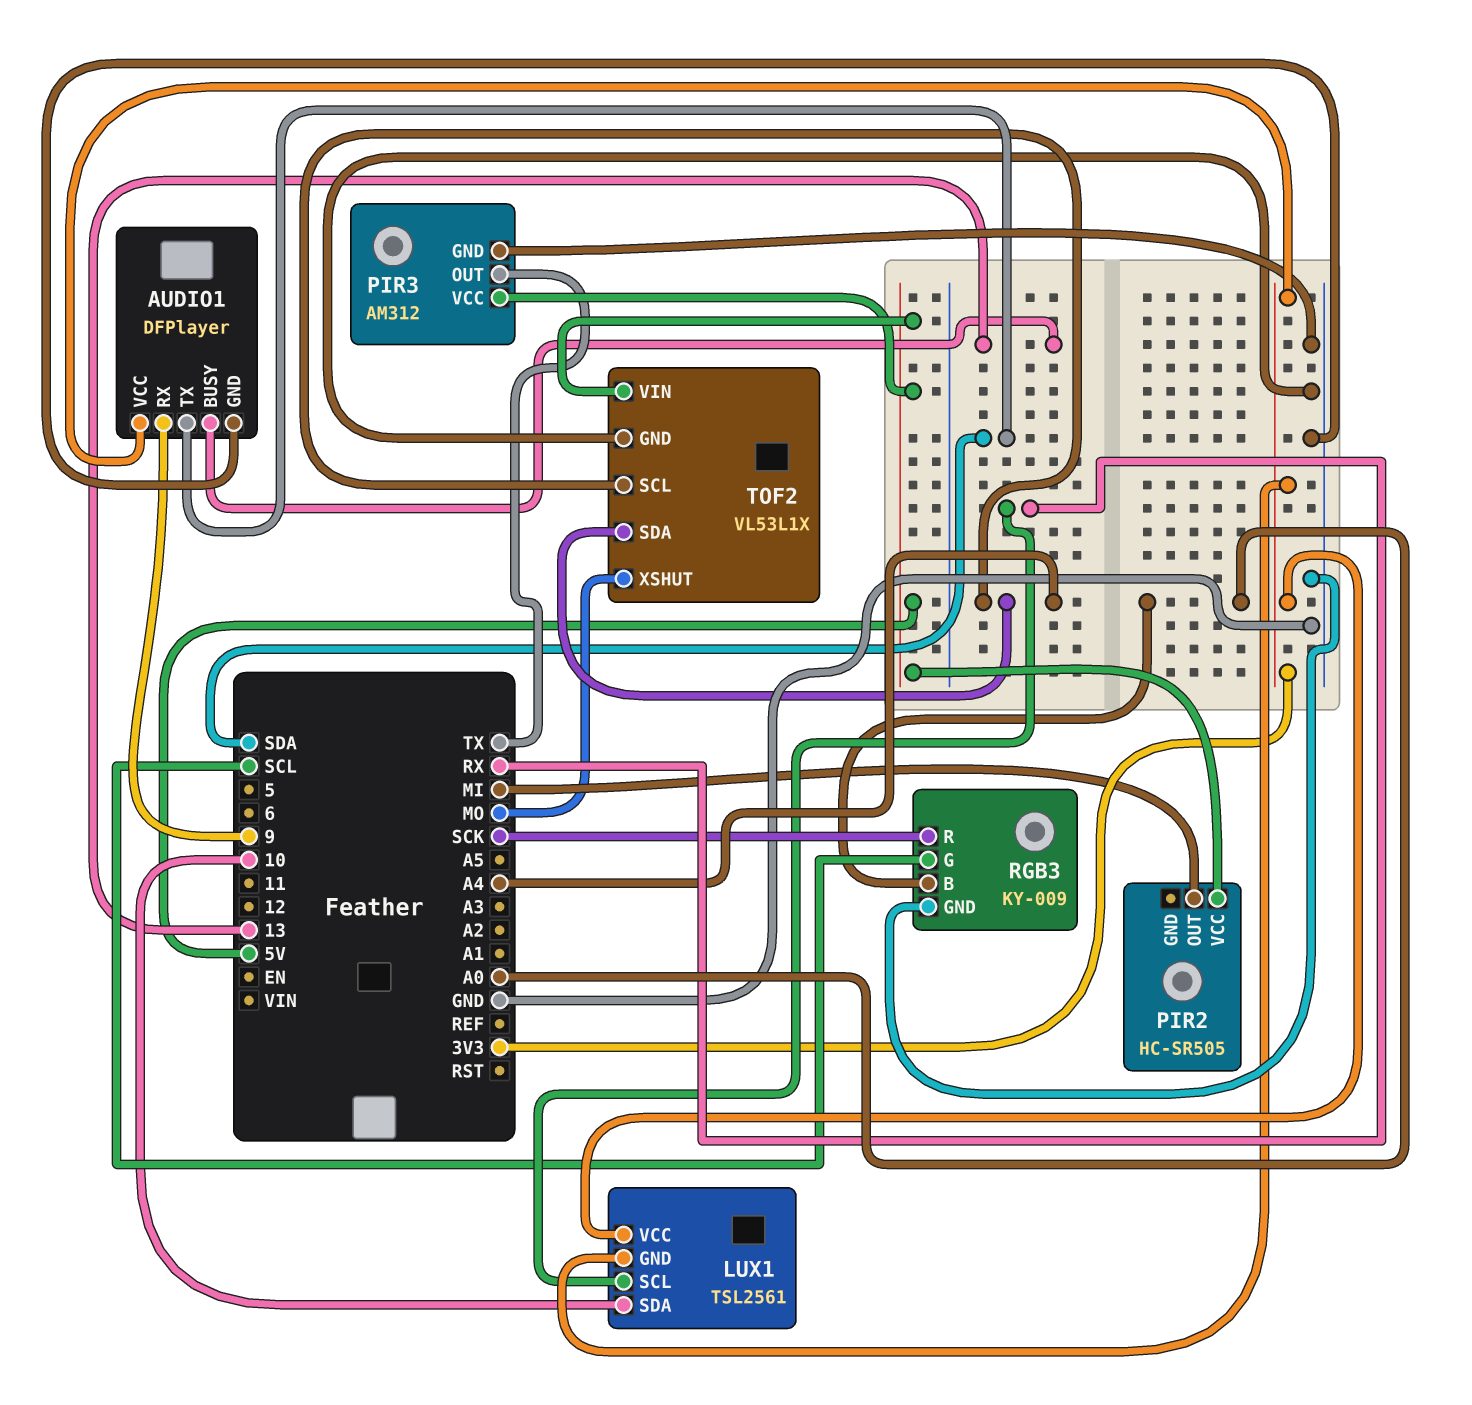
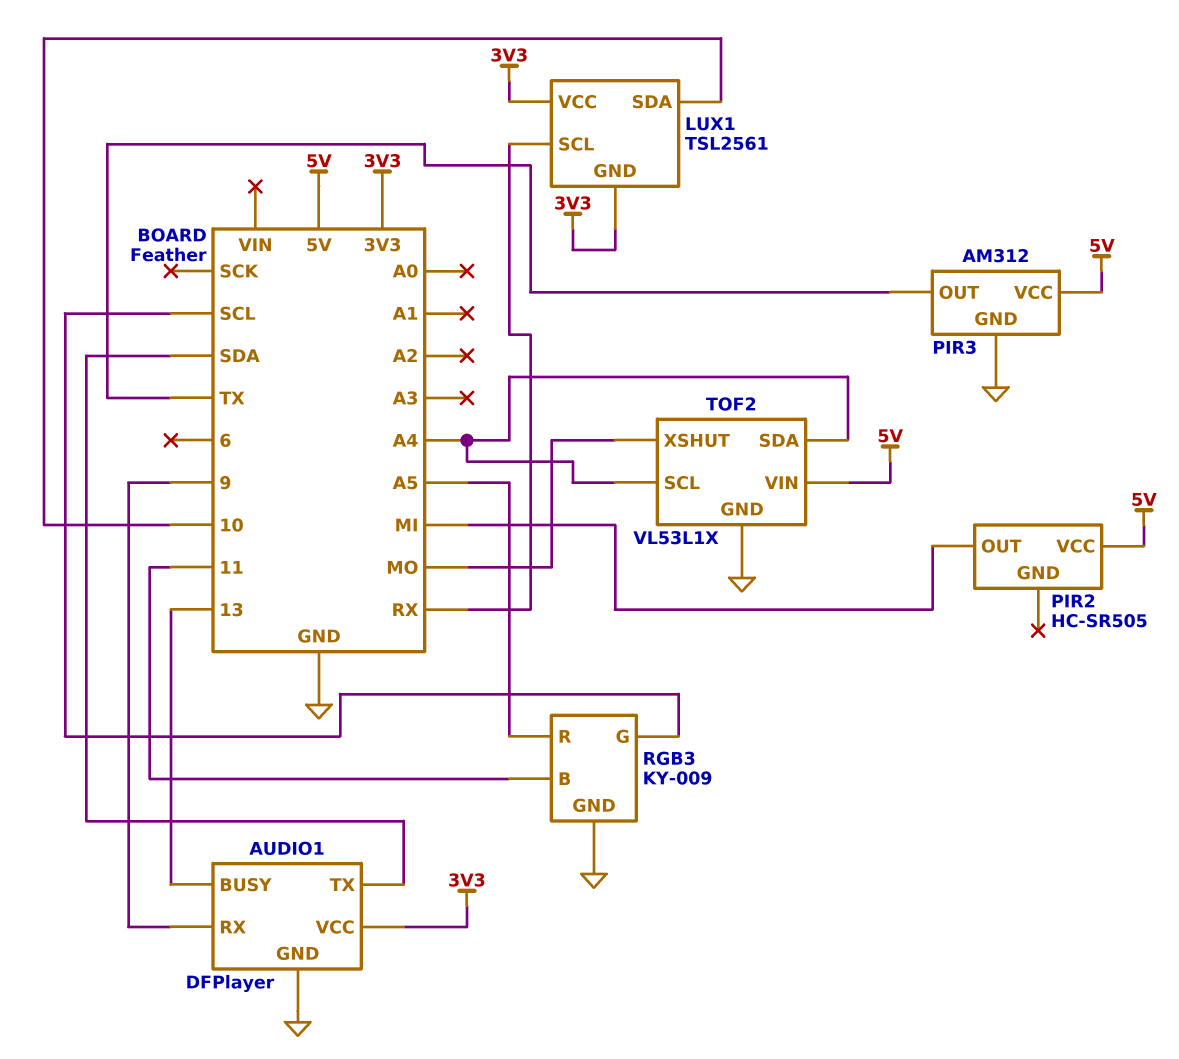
RGB3 pin B: A0 -> 11
RGB3 pin R: SCK -> A5

